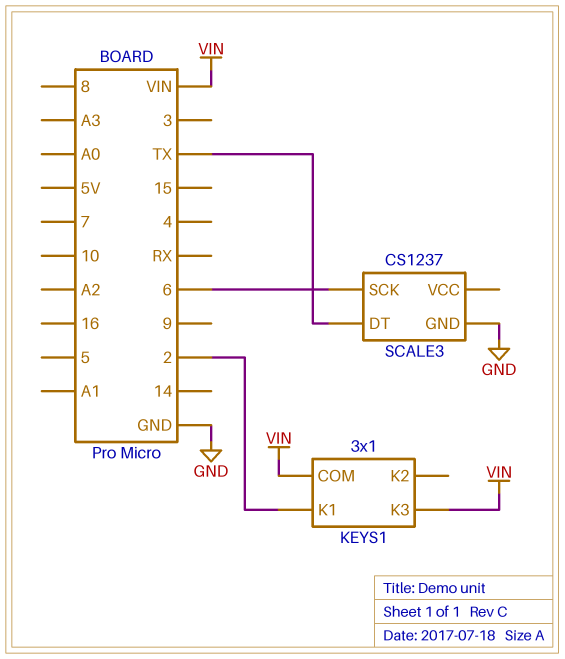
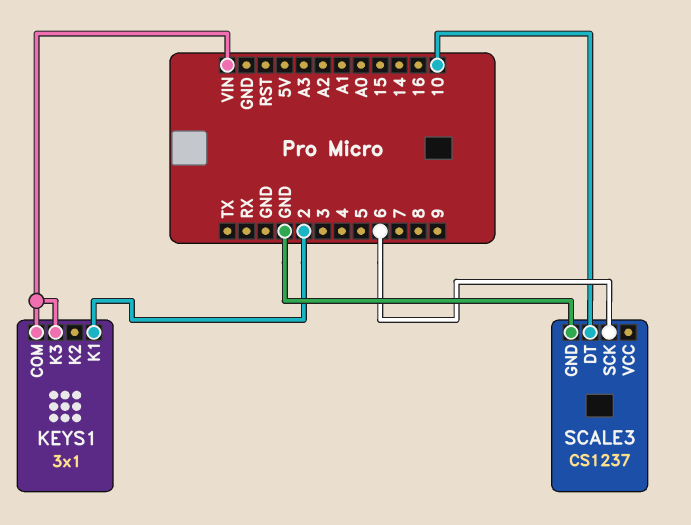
SCALE3 pin DT: TX -> 10

